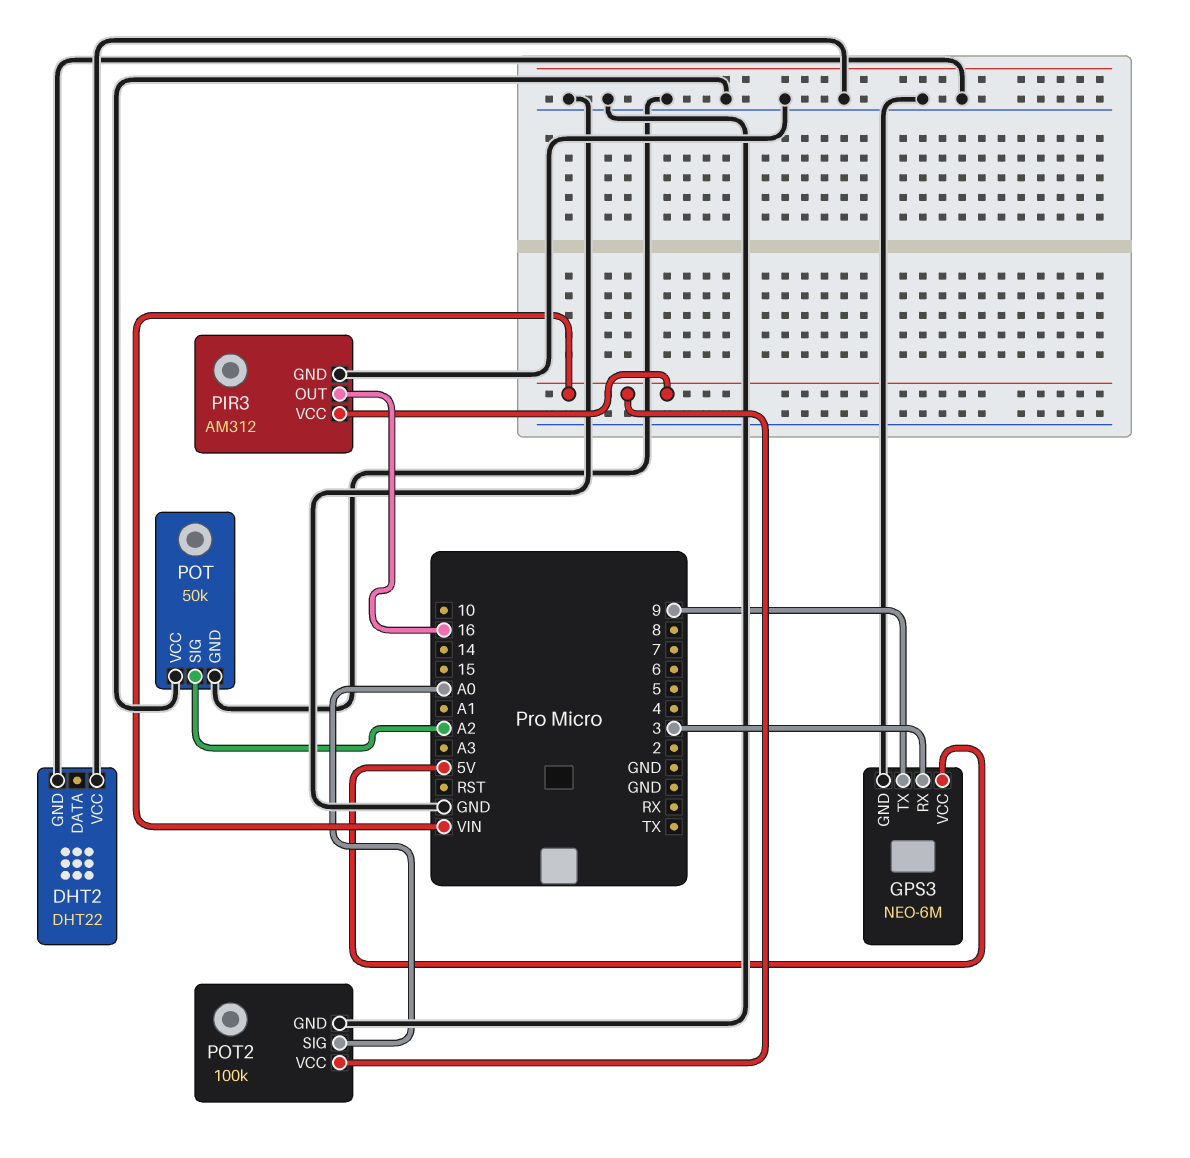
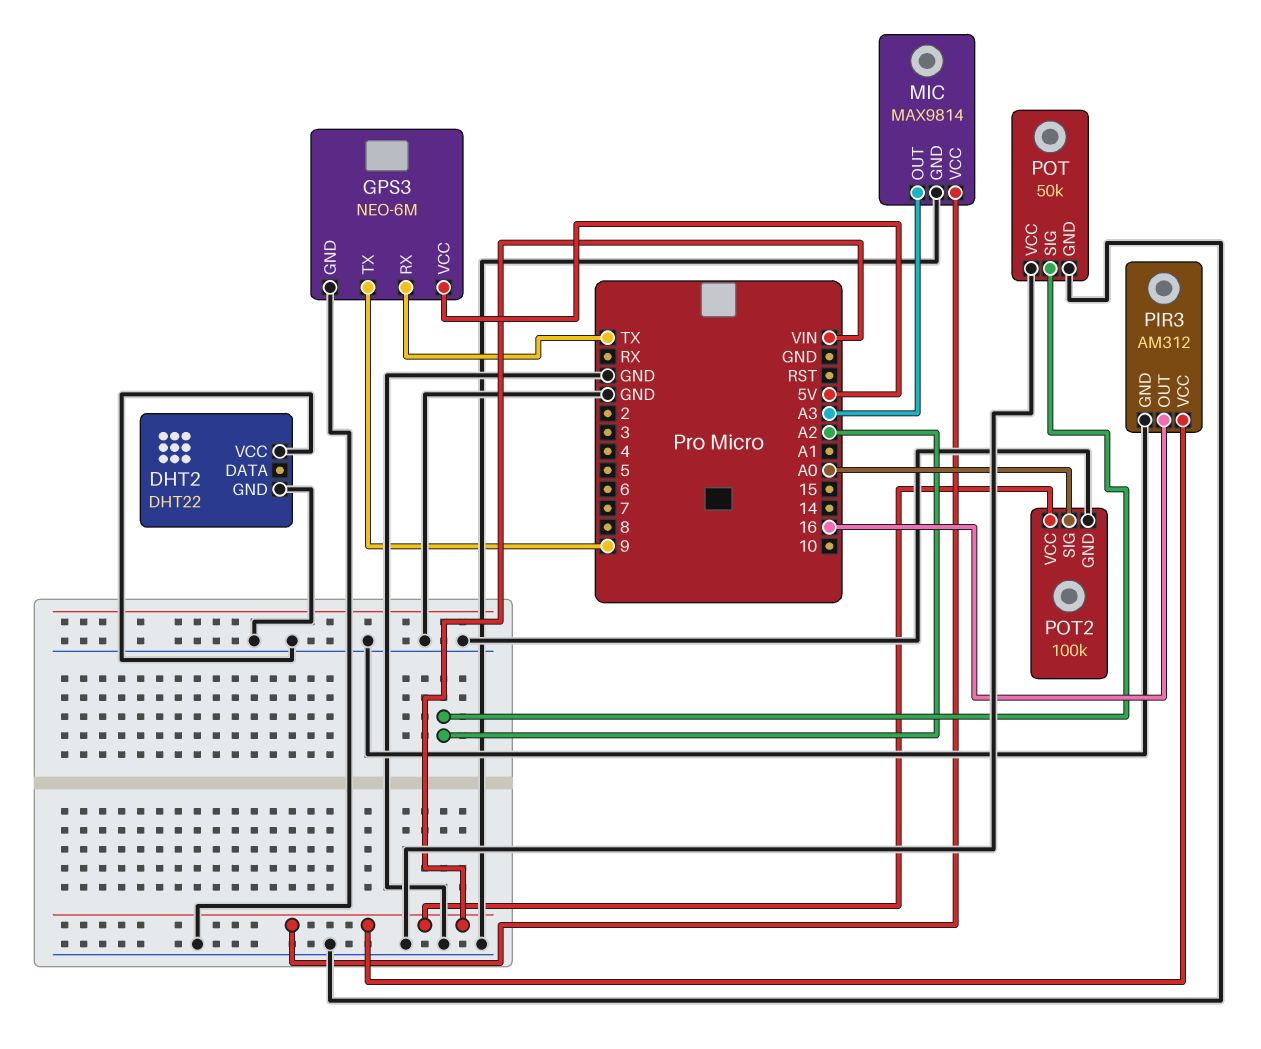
GPS3 pin RX: 3 -> TX
MIC: none -> MAX9814
MIC pin GND: none -> GND
MIC pin OUT: none -> A3
MIC pin VCC: none -> VIN

